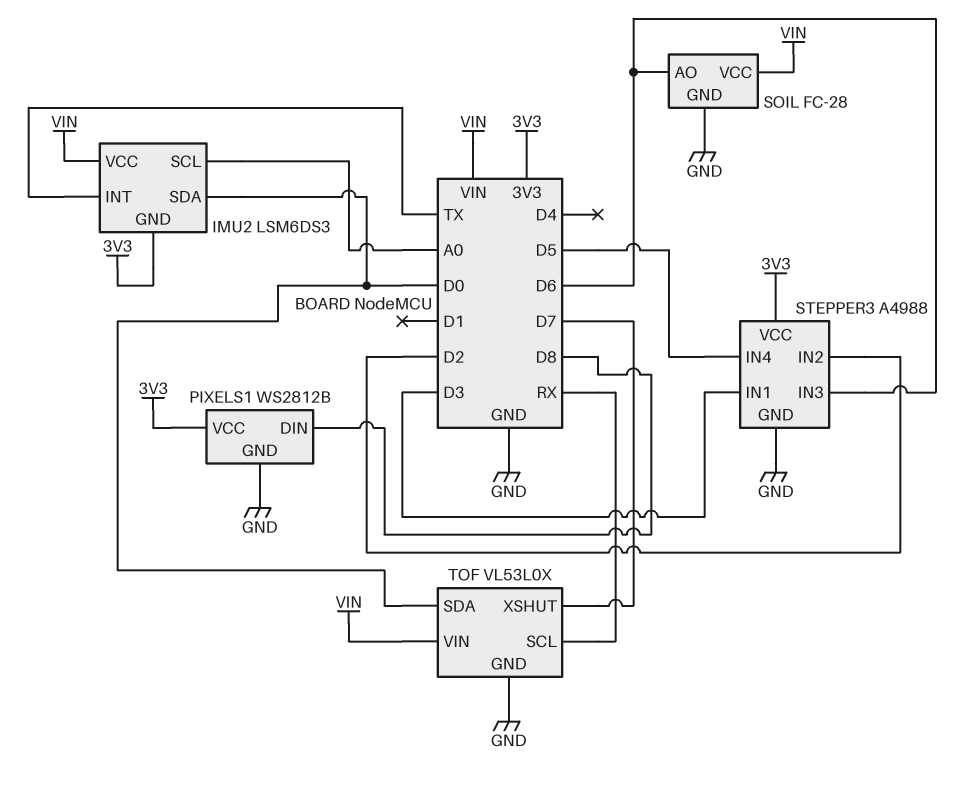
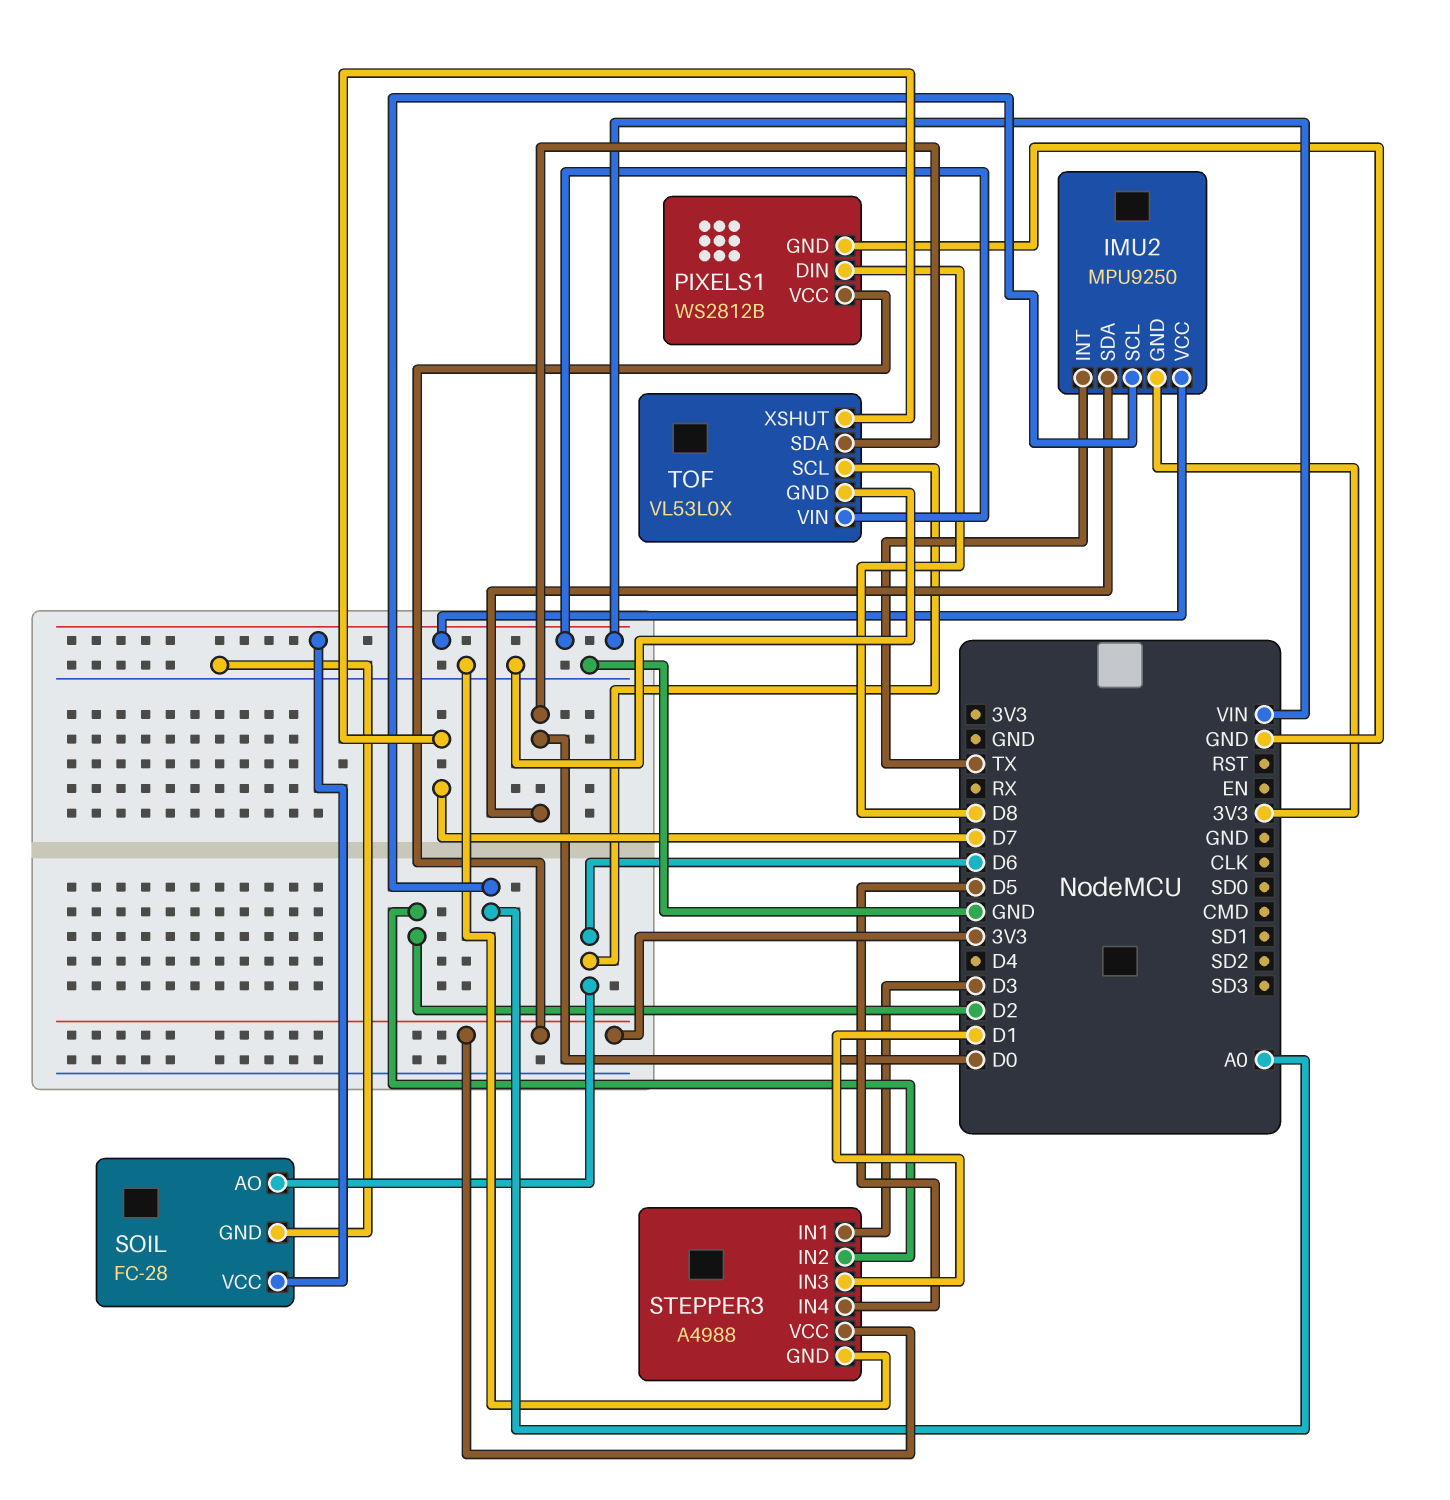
IMU2: LSM6DS3 -> MPU9250
STEPPER3 pin IN3: D6 -> D1
TOF pin SCL: RX -> D6

